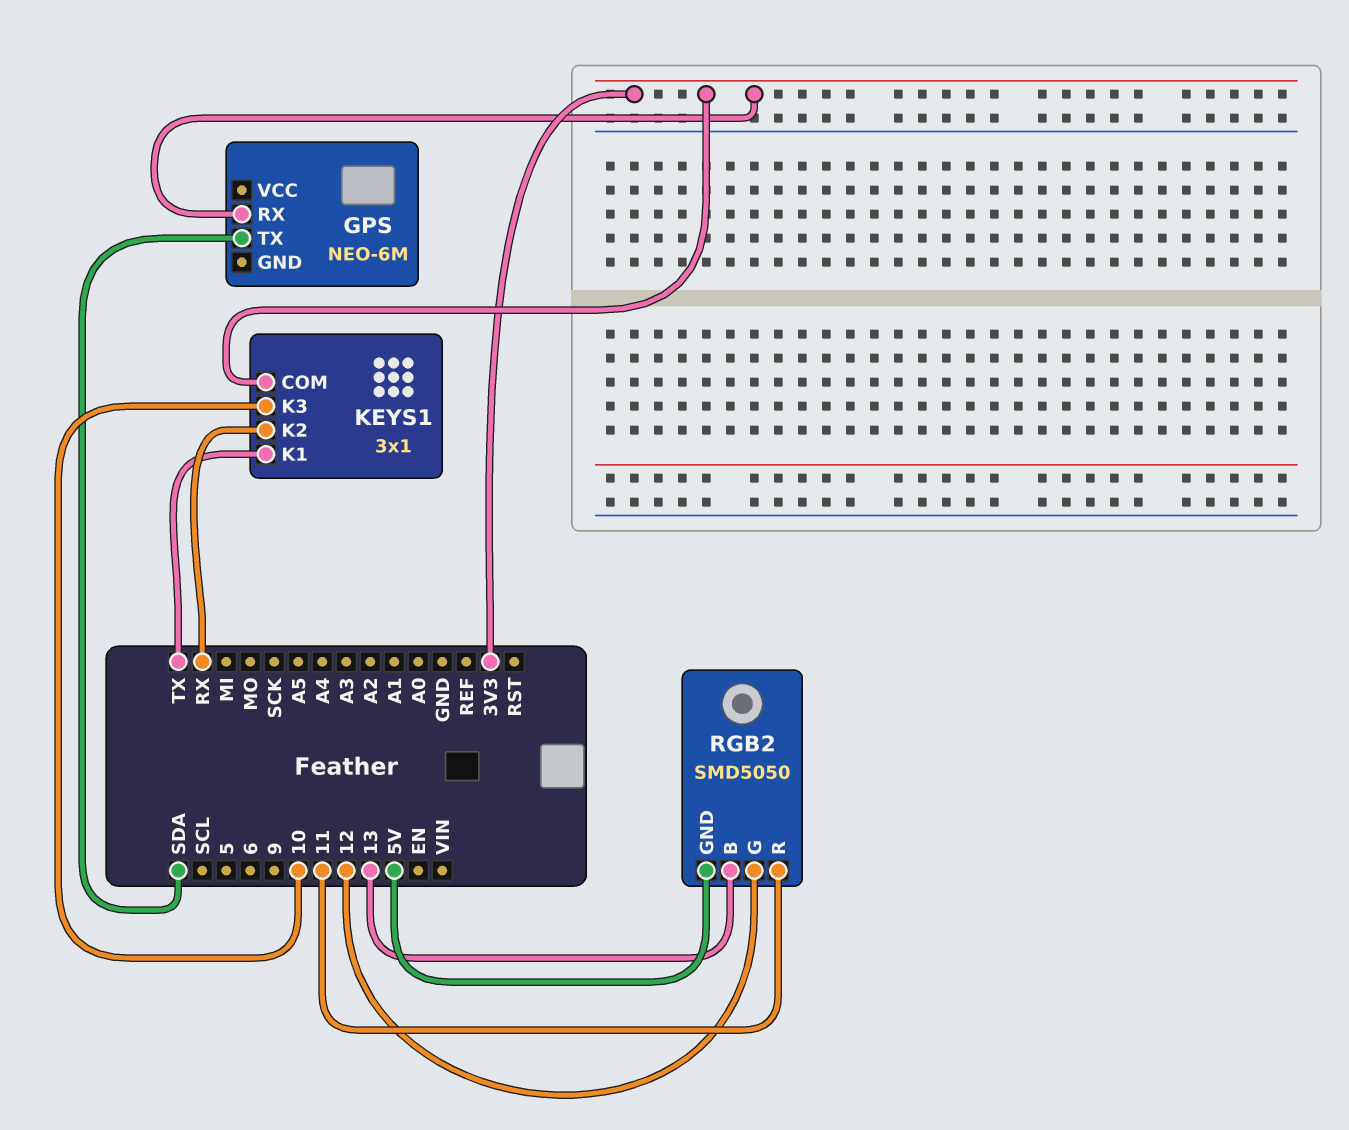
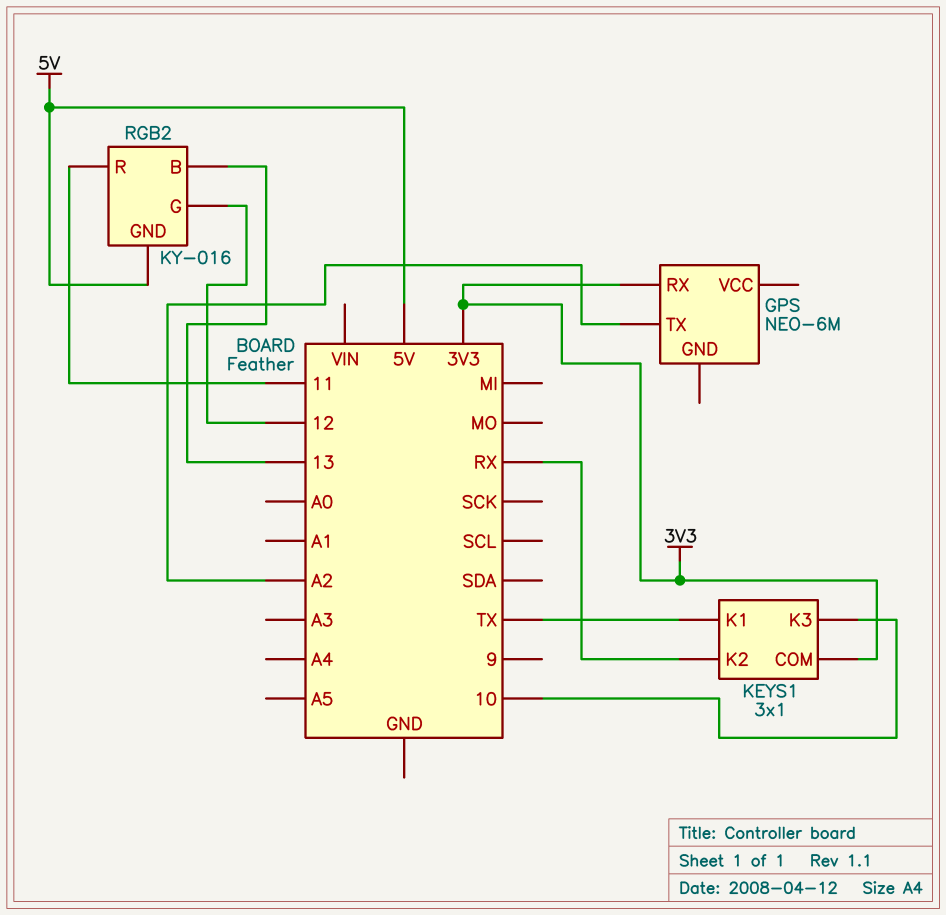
GPS pin TX: SDA -> A2
RGB2: SMD5050 -> KY-016

